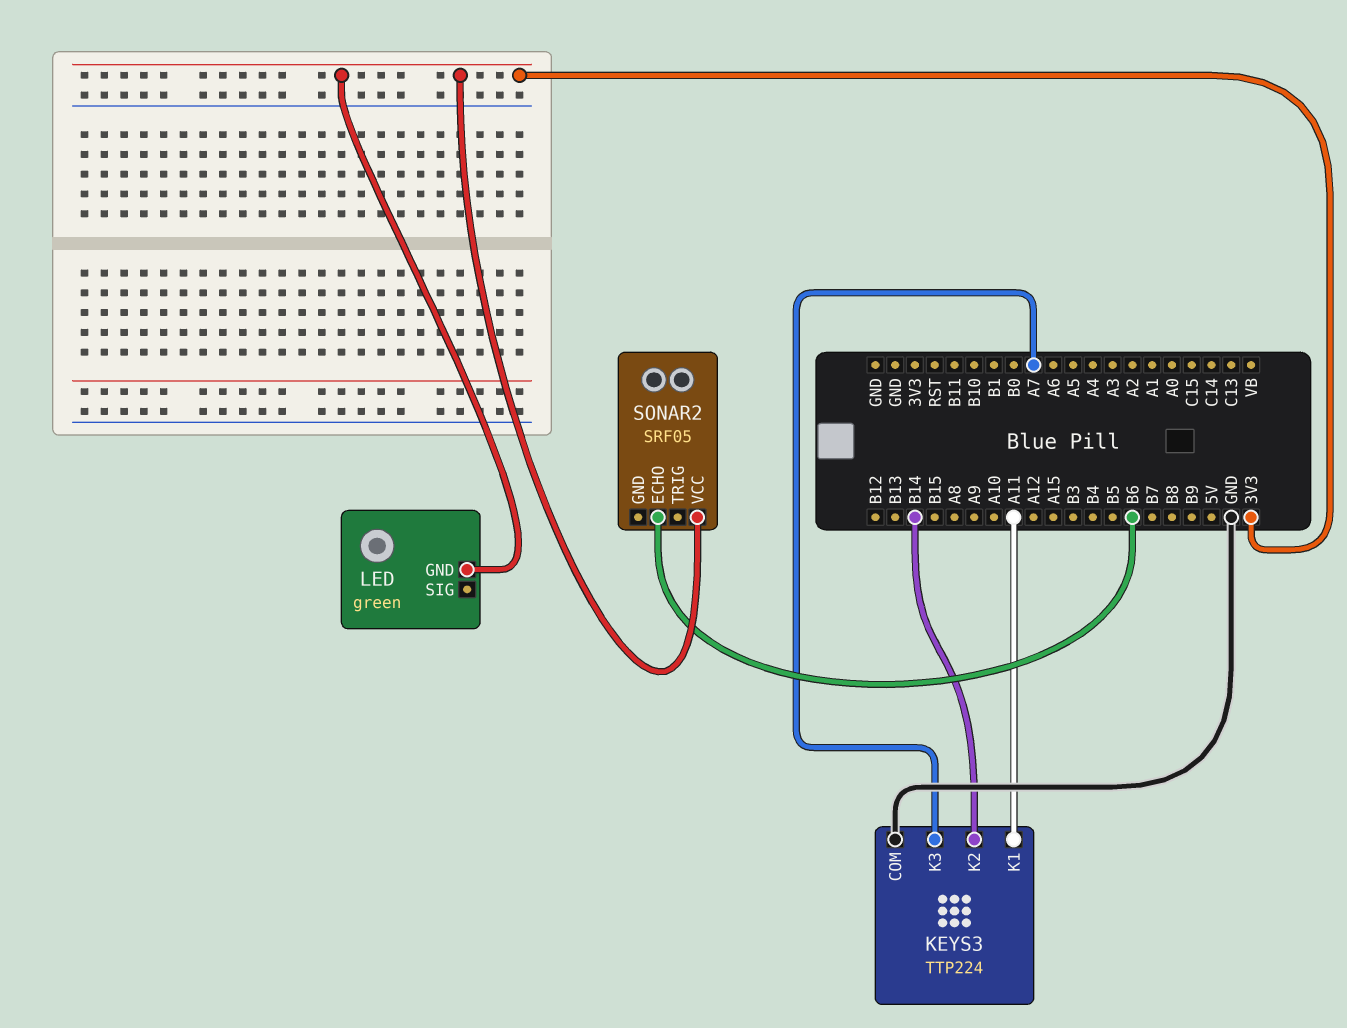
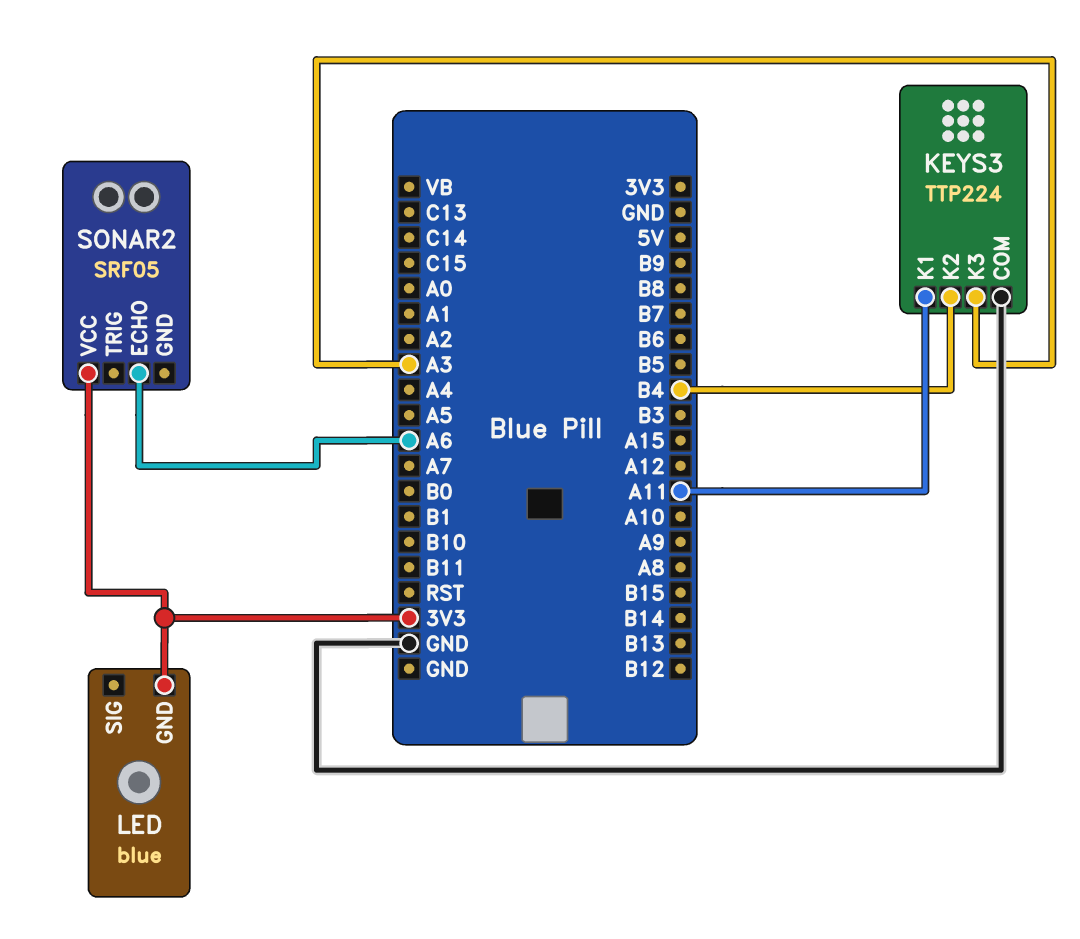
KEYS3 pin K2: B14 -> B4
KEYS3 pin K3: A7 -> A3
LED: green -> blue
SONAR2 pin ECHO: B6 -> A6

